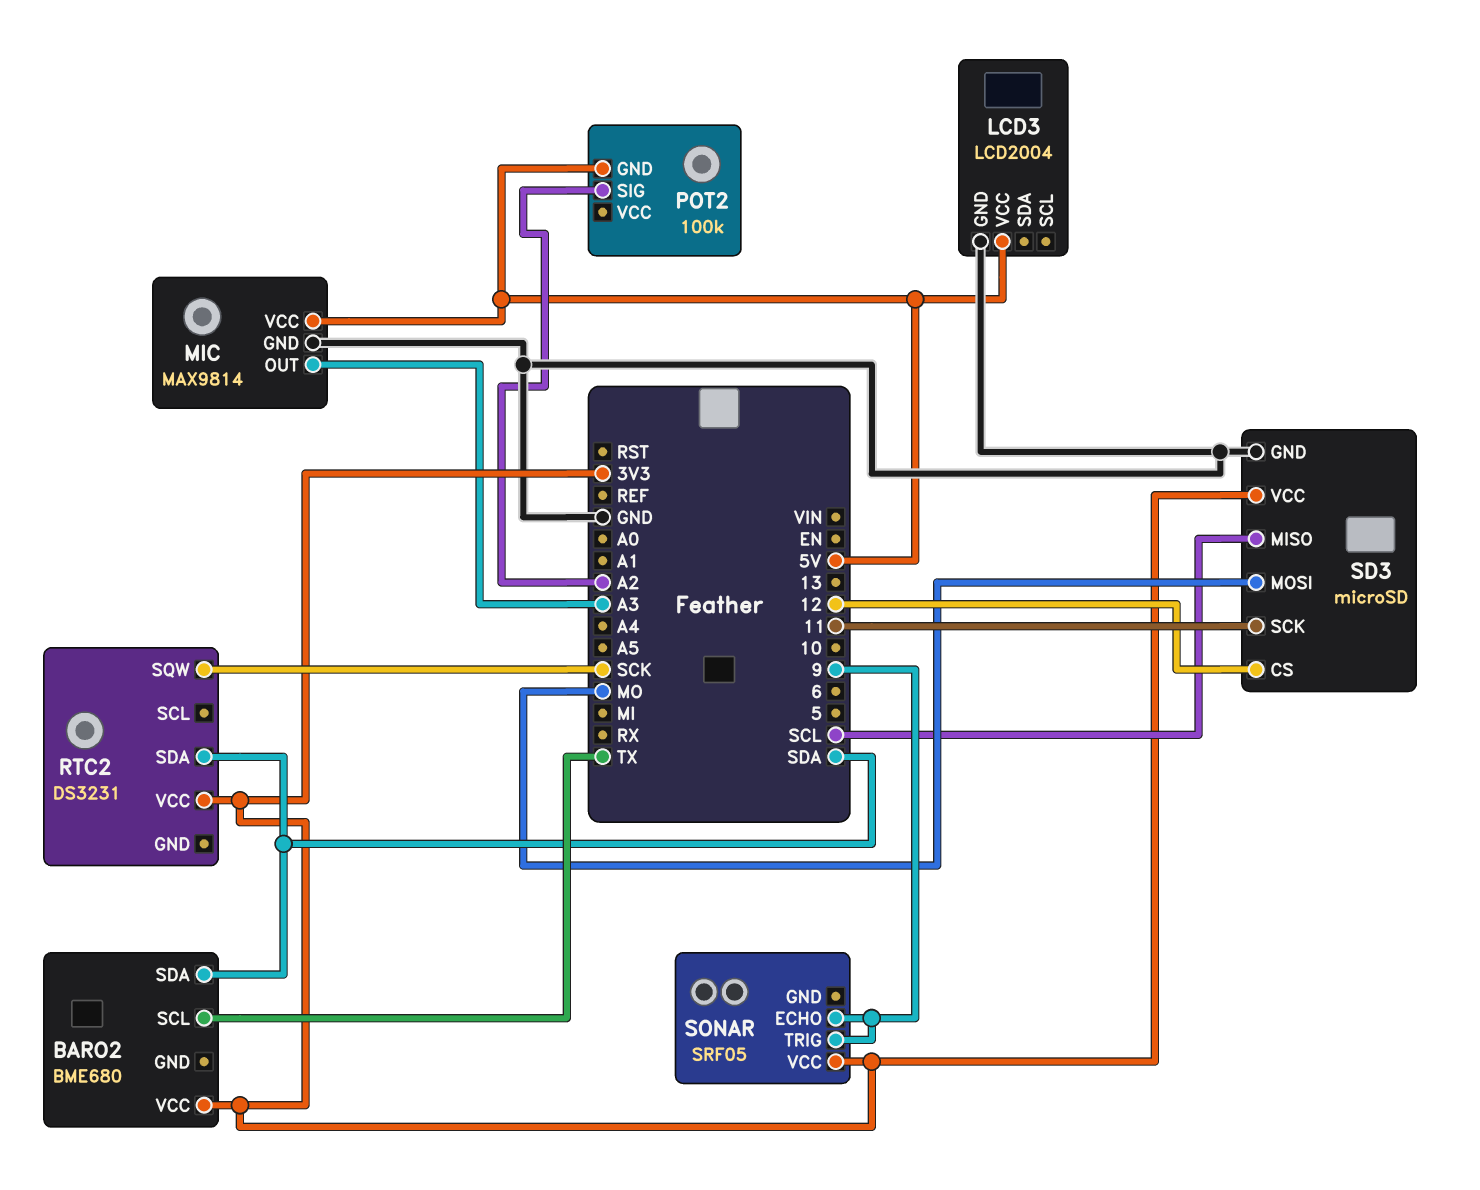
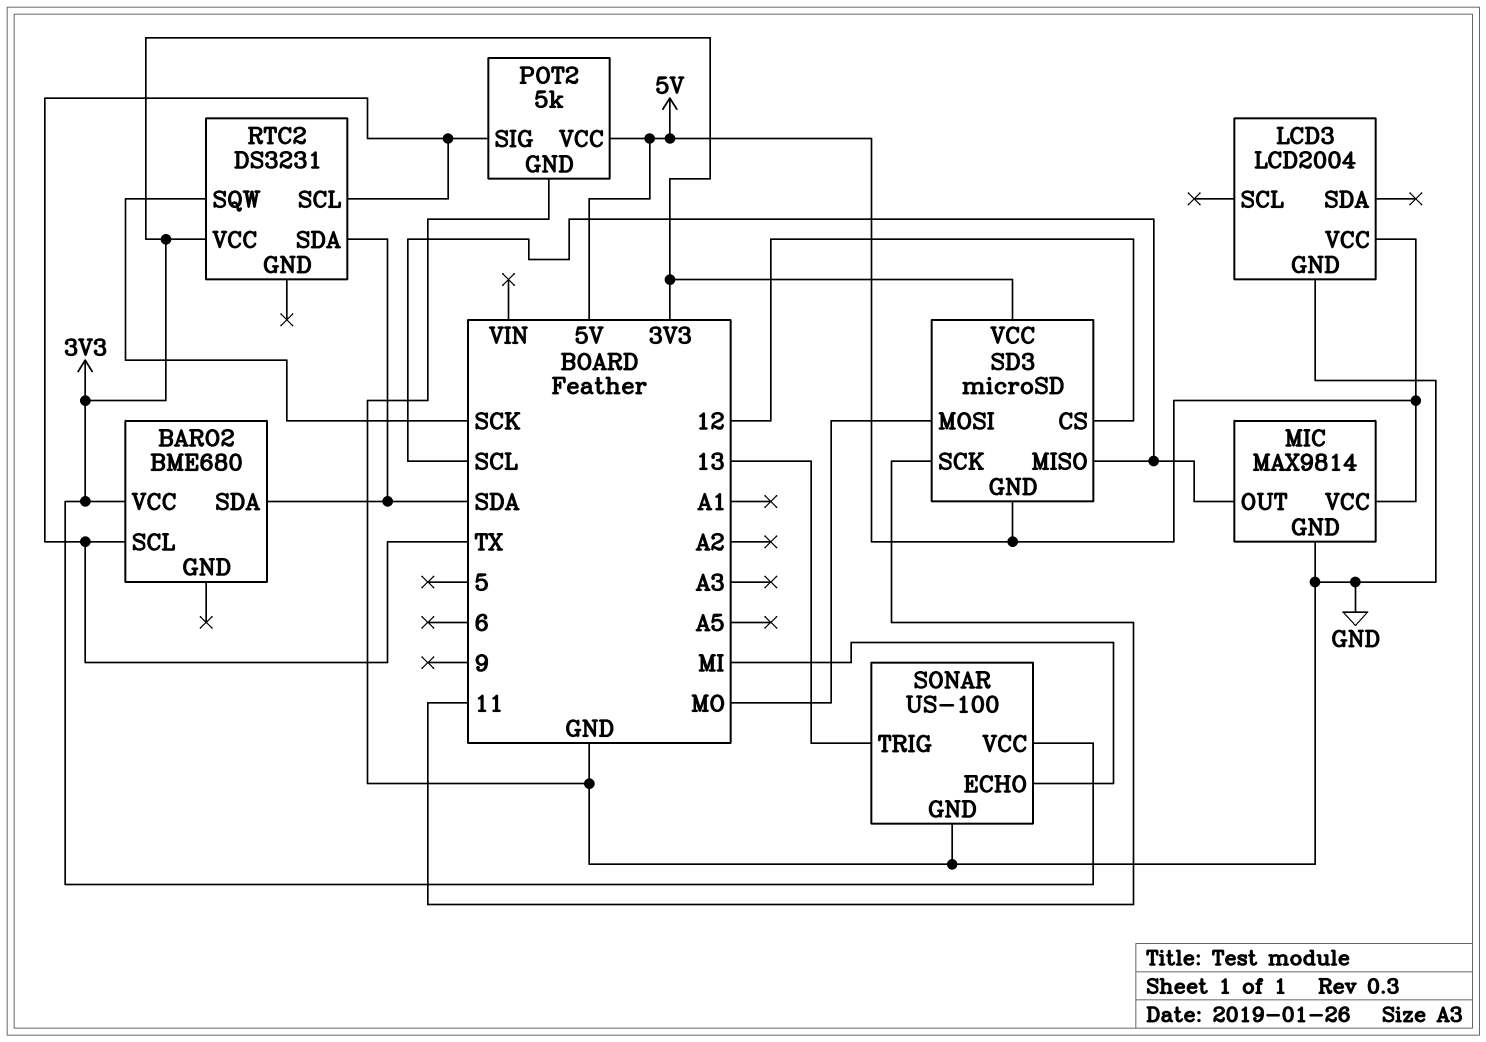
MIC pin OUT: A3 -> SCL
POT2: 100k -> 5k
POT2 pin GND: 5V -> GND
POT2 pin SIG: A2 -> TX
POT2 pin VCC: none -> 5V
RTC2 pin SCL: none -> TX
SD3 pin GND: GND -> 5V
SONAR: SRF05 -> US-100
SONAR pin ECHO: 9 -> MI
SONAR pin GND: none -> GND
SONAR pin TRIG: 9 -> 13

